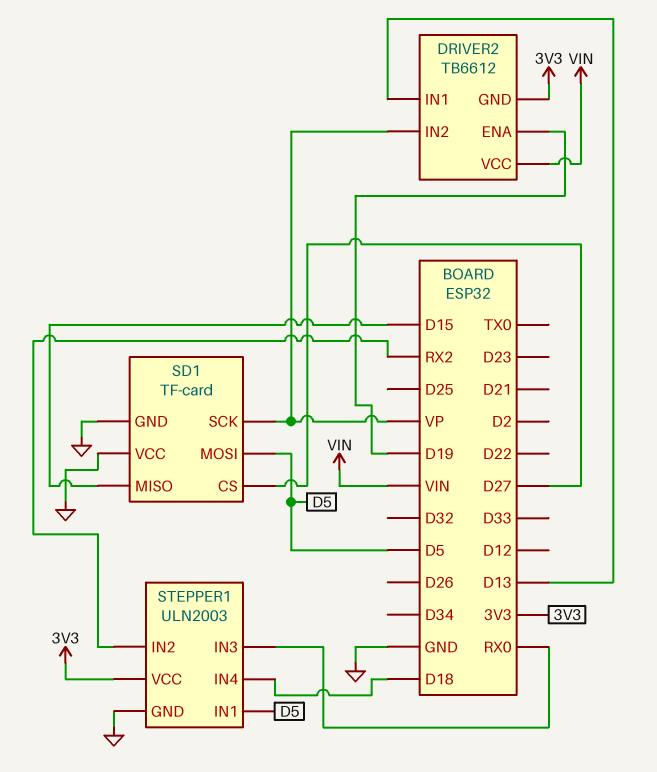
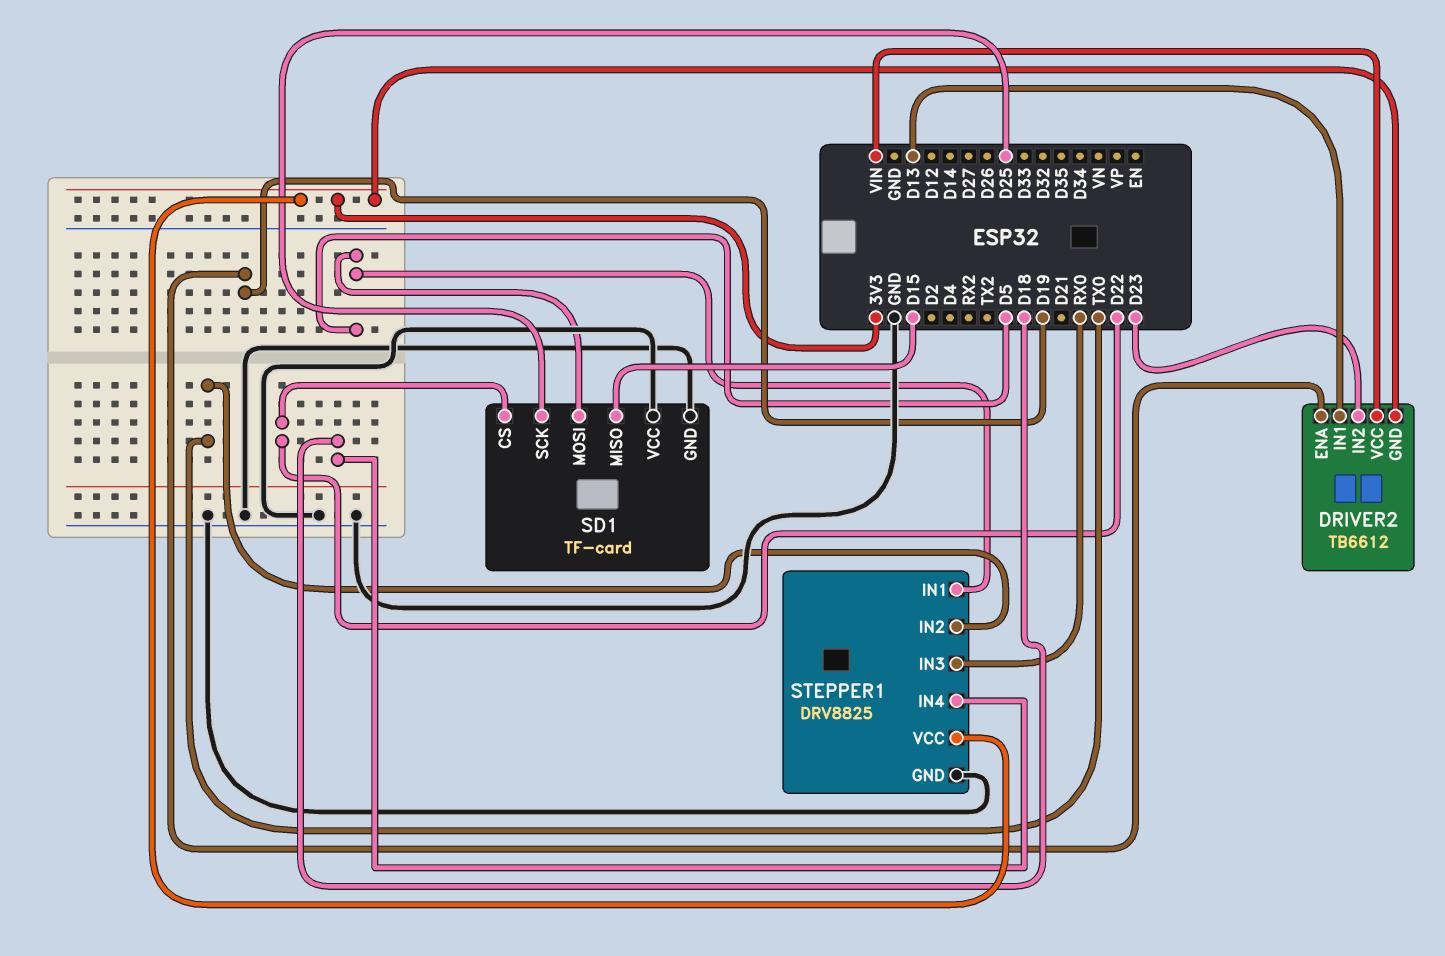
DRIVER2 pin IN2: VP -> D23
SD1 pin CS: D27 -> D22
SD1 pin SCK: VP -> D25
STEPPER1: ULN2003 -> DRV8825
STEPPER1 pin IN2: RX2 -> TX0

